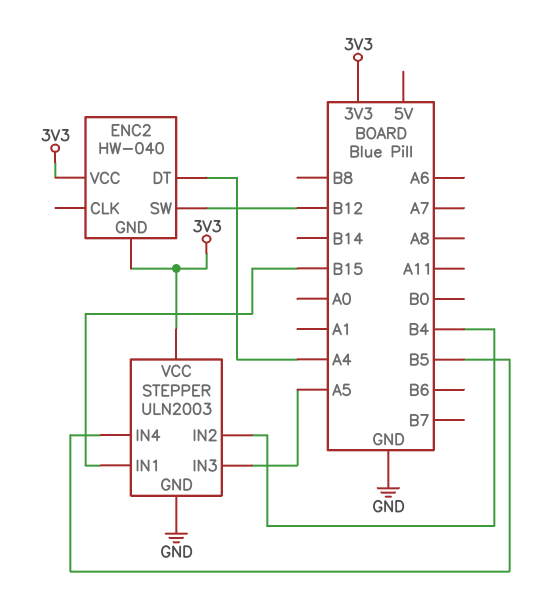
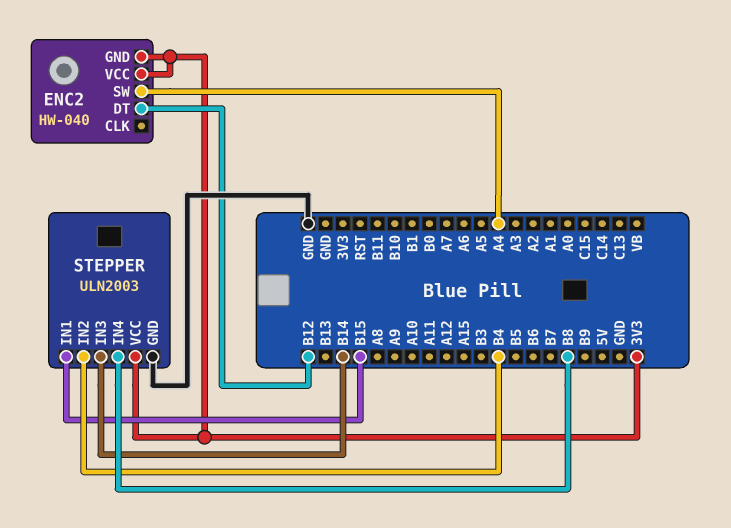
ENC2 pin DT: A4 -> B12
ENC2 pin SW: B12 -> A4
STEPPER pin IN3: A5 -> B14
STEPPER pin IN4: B5 -> B8

